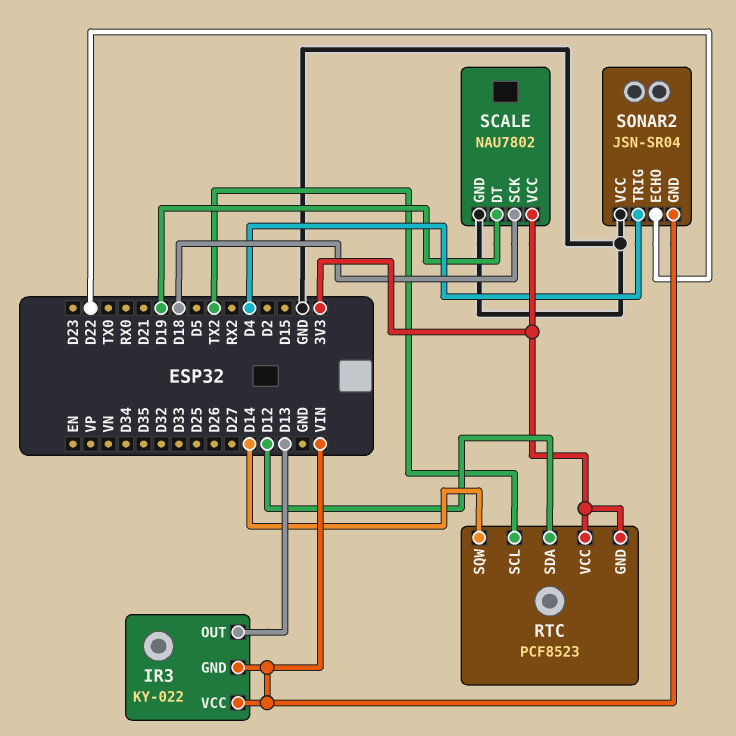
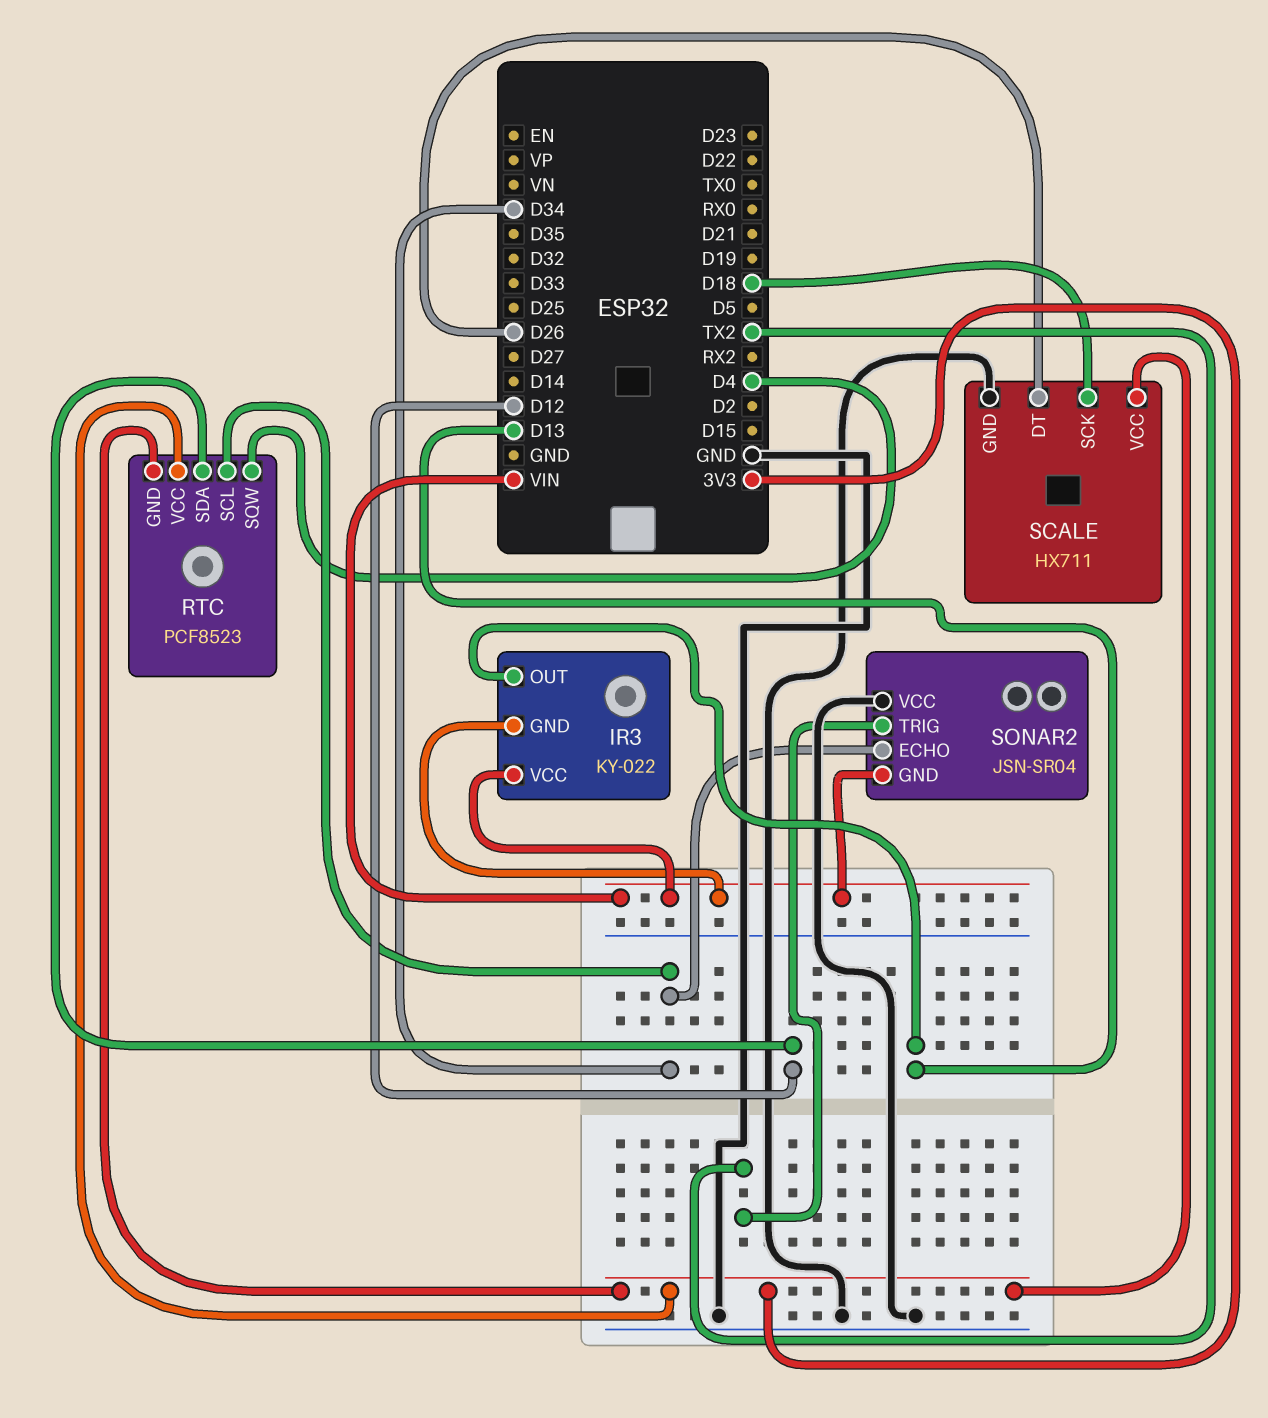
RTC pin SCL: TX2 -> D34
RTC pin SQW: D14 -> D4
SCALE: NAU7802 -> HX711
SCALE pin DT: D19 -> D26
SONAR2 pin ECHO: D22 -> D34
SONAR2 pin TRIG: D4 -> TX2

